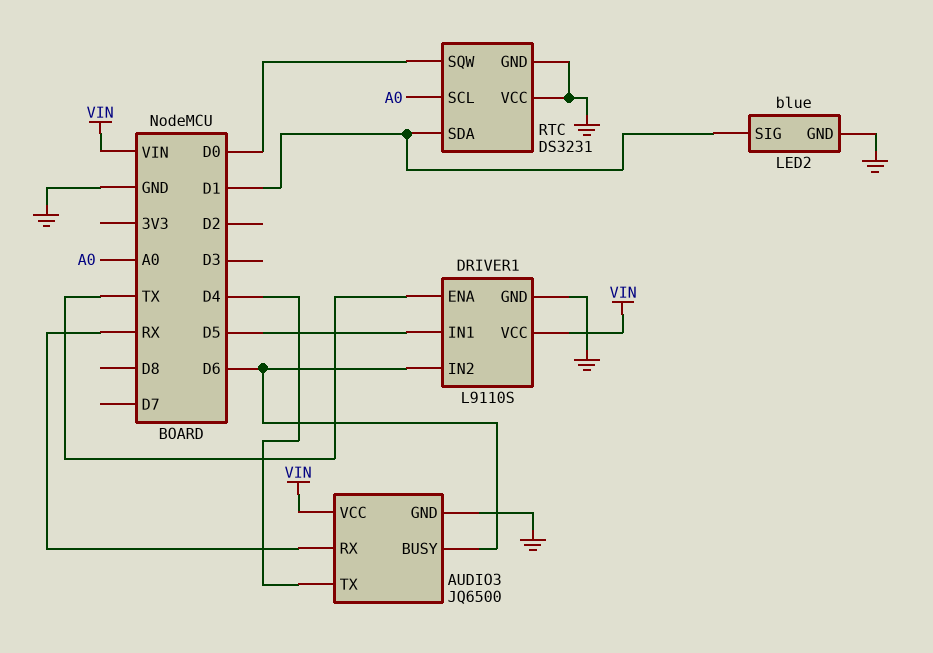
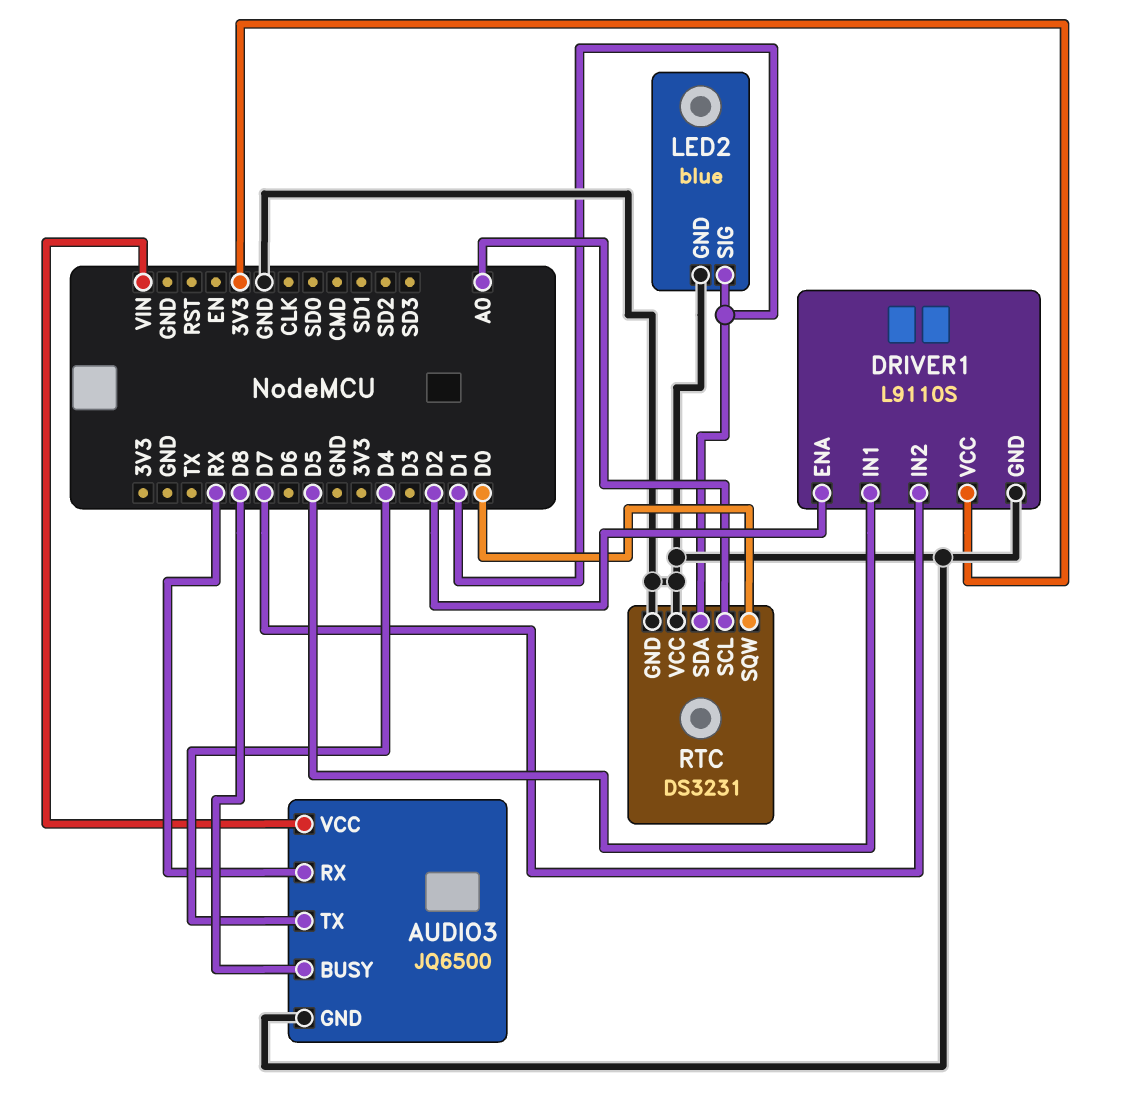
AUDIO3 pin BUSY: D6 -> D8
DRIVER1 pin ENA: TX -> D2
DRIVER1 pin IN2: D6 -> D7
DRIVER1 pin VCC: VIN -> 3V3

